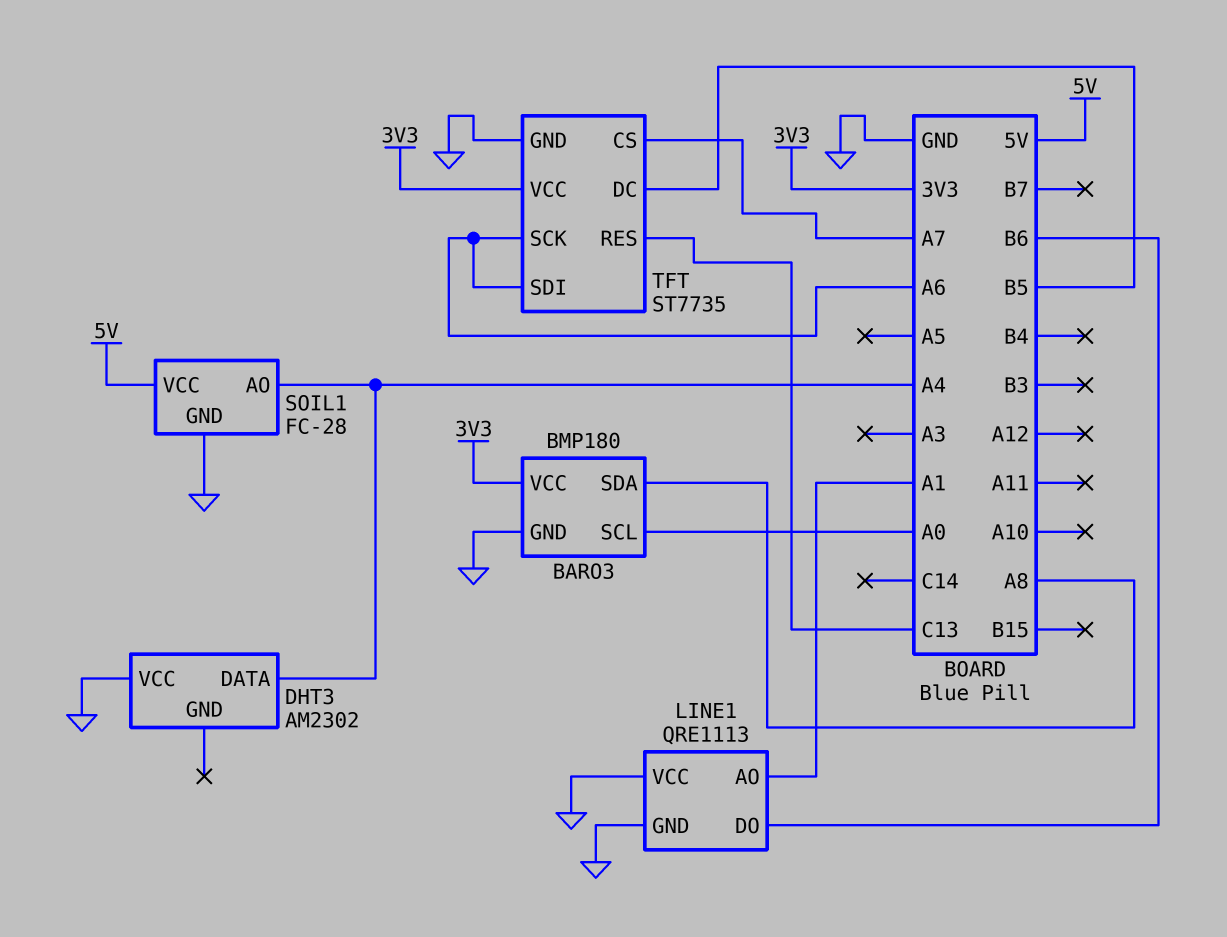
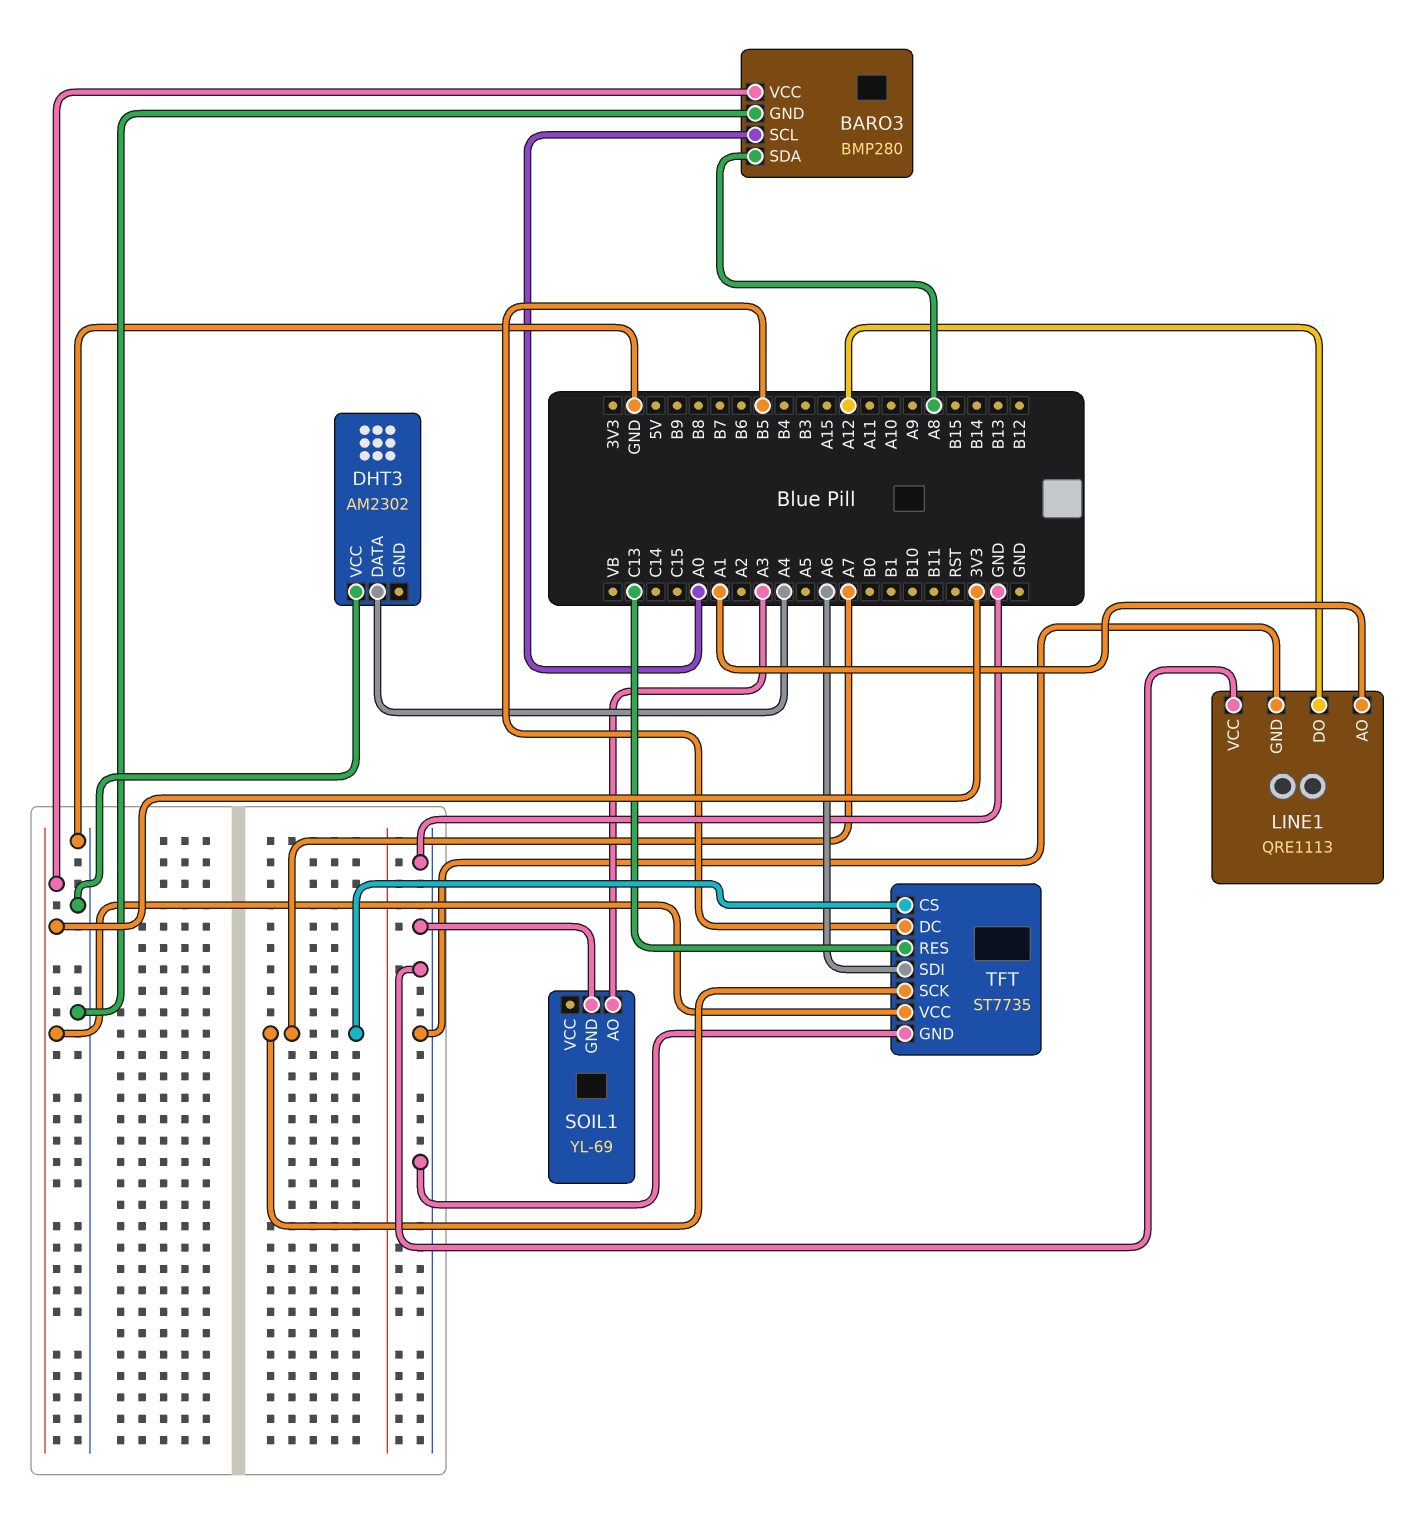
BARO3: BMP180 -> BMP280
LINE1 pin DO: B6 -> A12
SOIL1: FC-28 -> YL-69
SOIL1 pin AO: A4 -> A3
SOIL1 pin VCC: 5V -> none
TFT pin SCK: A6 -> A7

